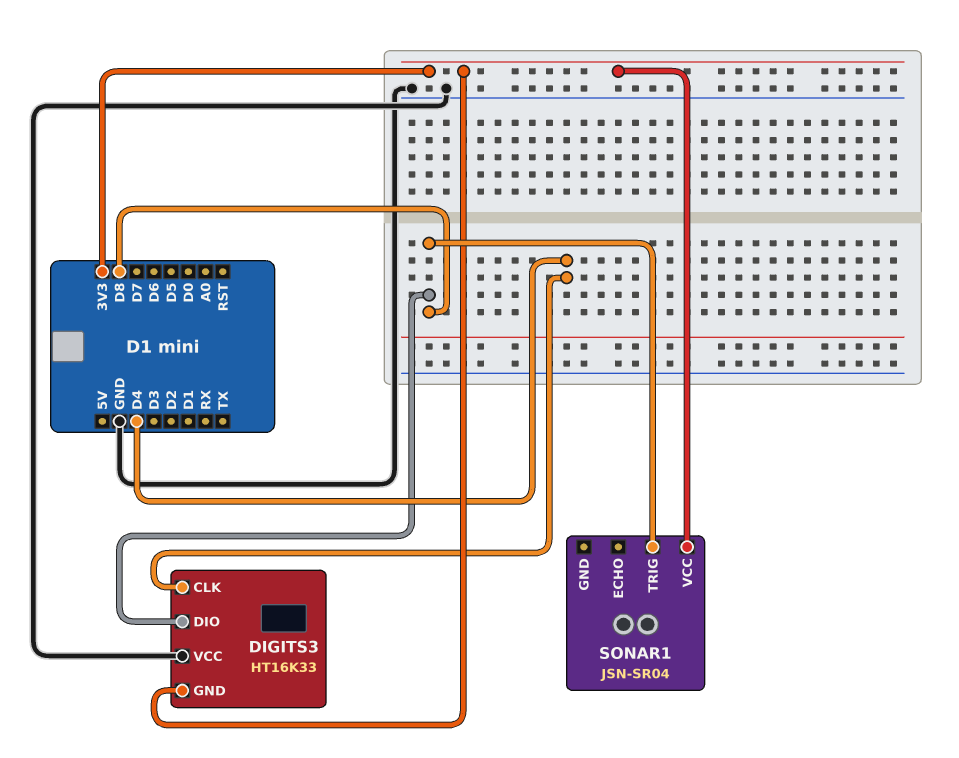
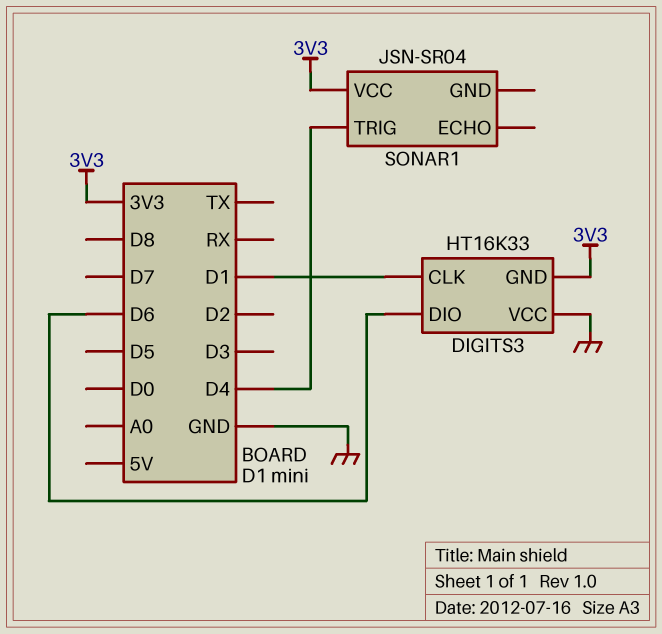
DIGITS3 pin CLK: D4 -> D1
DIGITS3 pin DIO: D8 -> D6
SONAR1 pin TRIG: D8 -> D4

